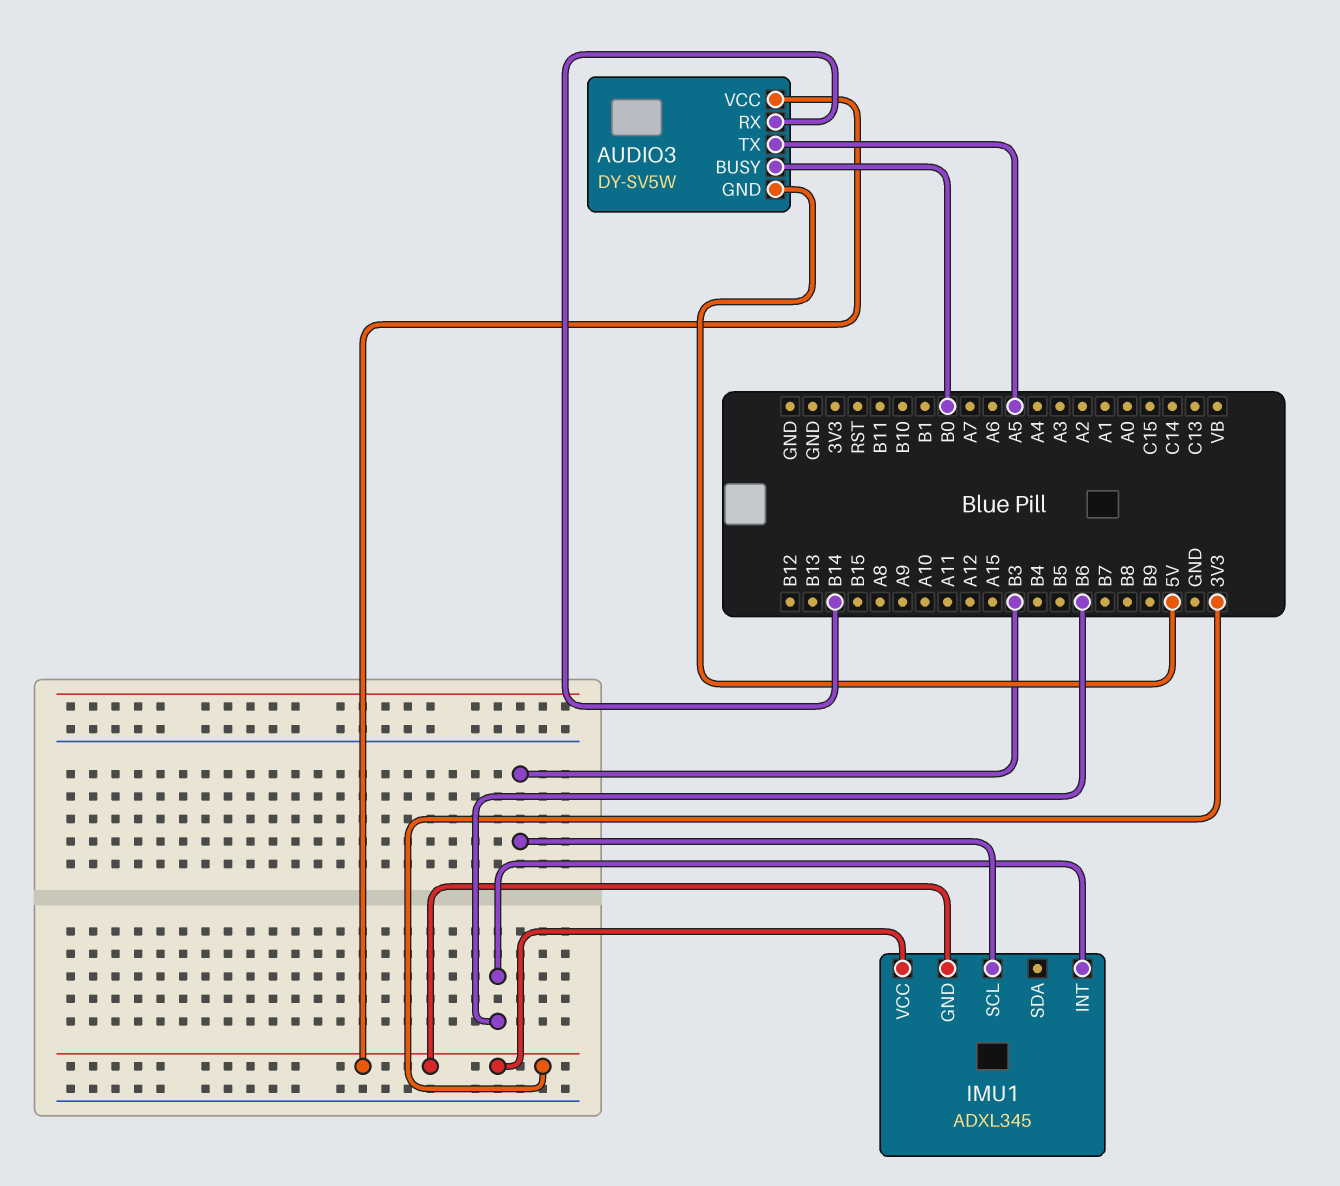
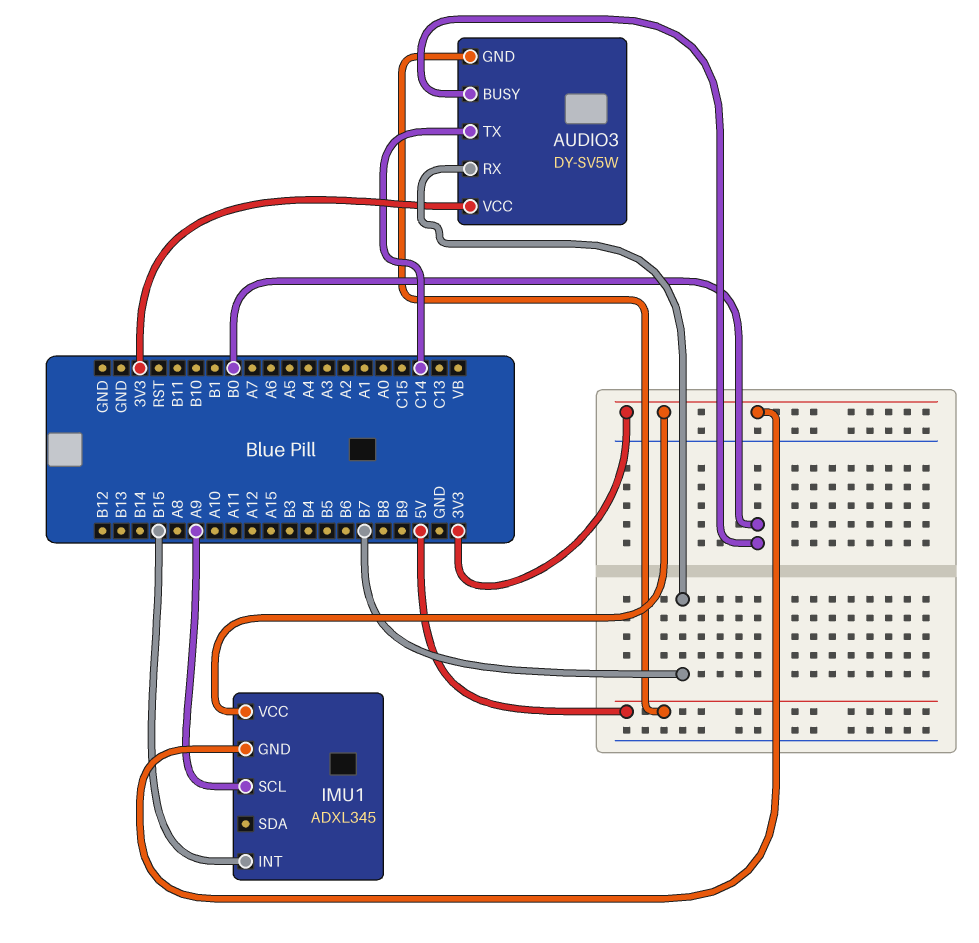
AUDIO3 pin RX: B14 -> B7
AUDIO3 pin TX: A5 -> C14
IMU1 pin INT: B6 -> B15
IMU1 pin SCL: B3 -> A9

